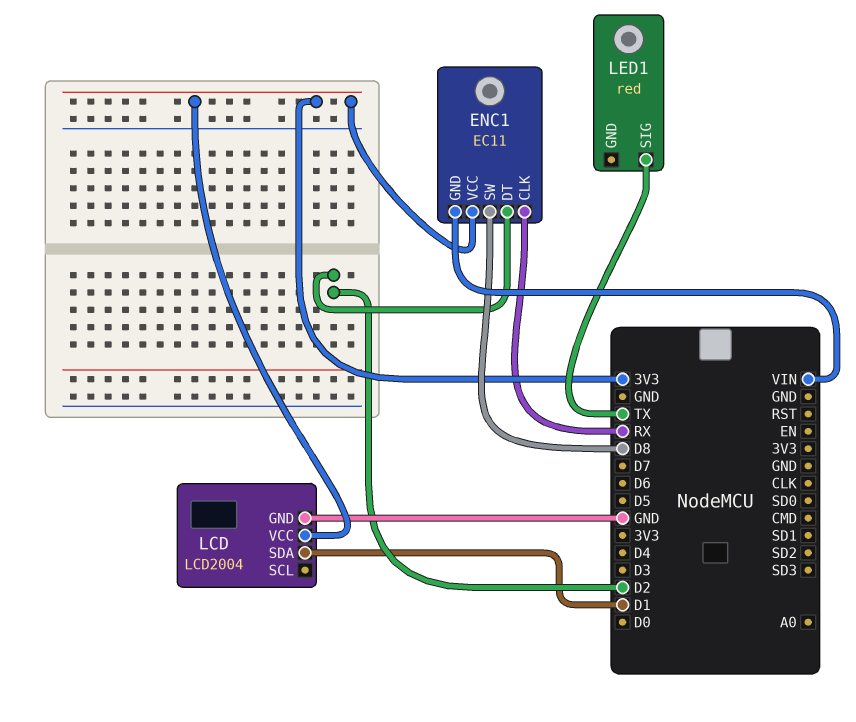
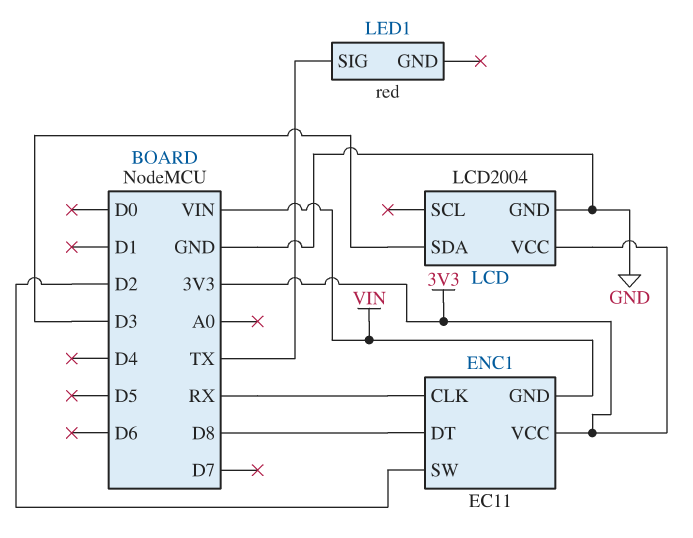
ENC1 pin DT: D2 -> D8
ENC1 pin SW: D8 -> D2
LCD pin SDA: D1 -> D3

